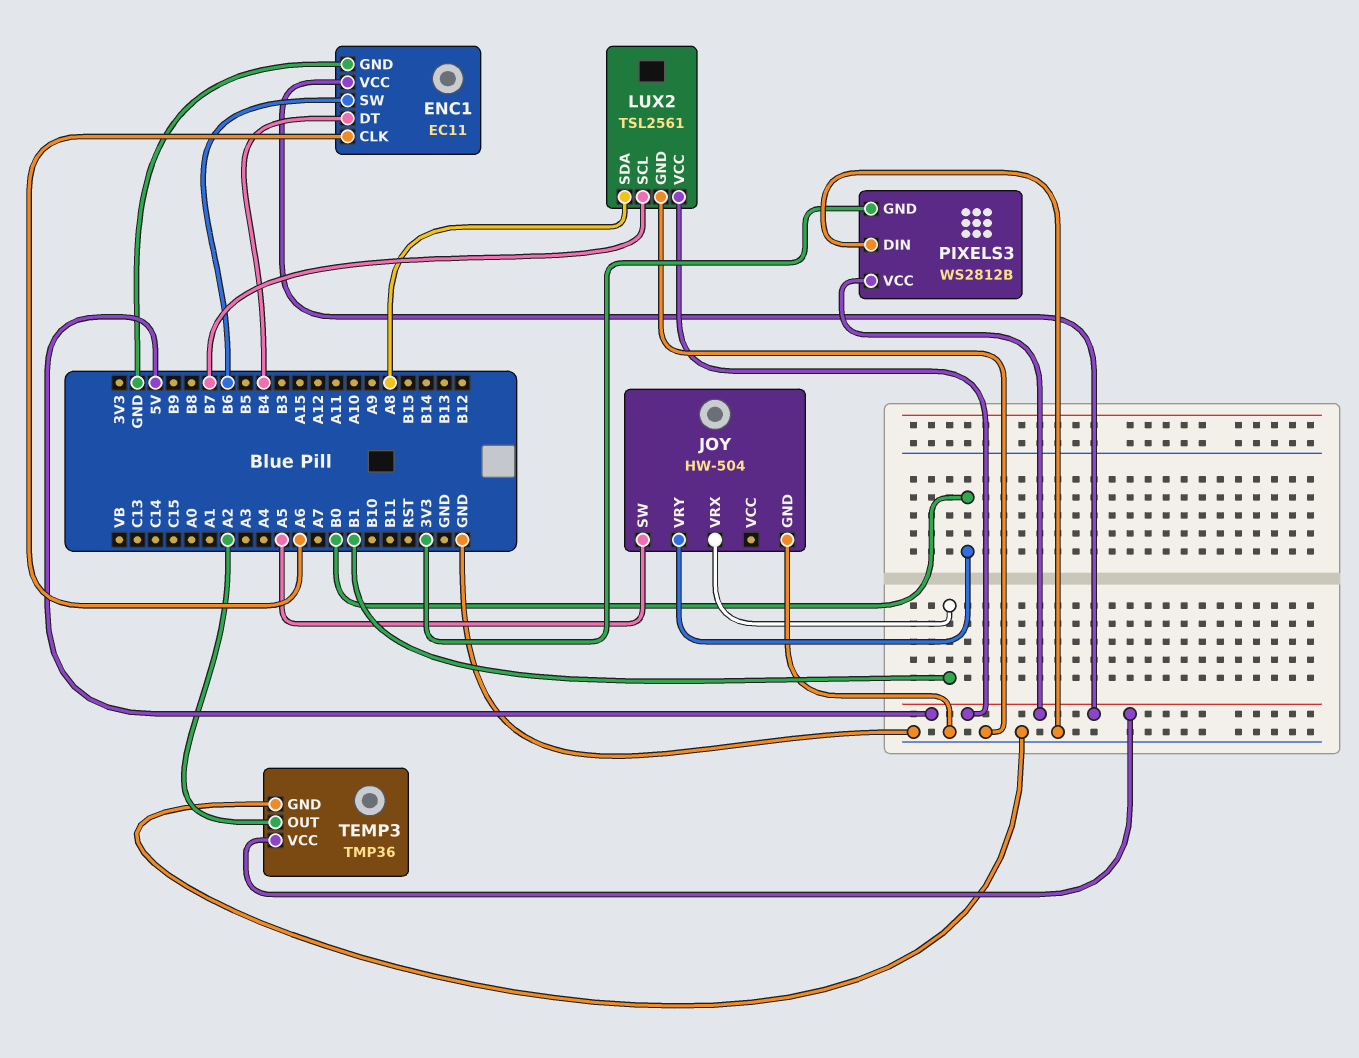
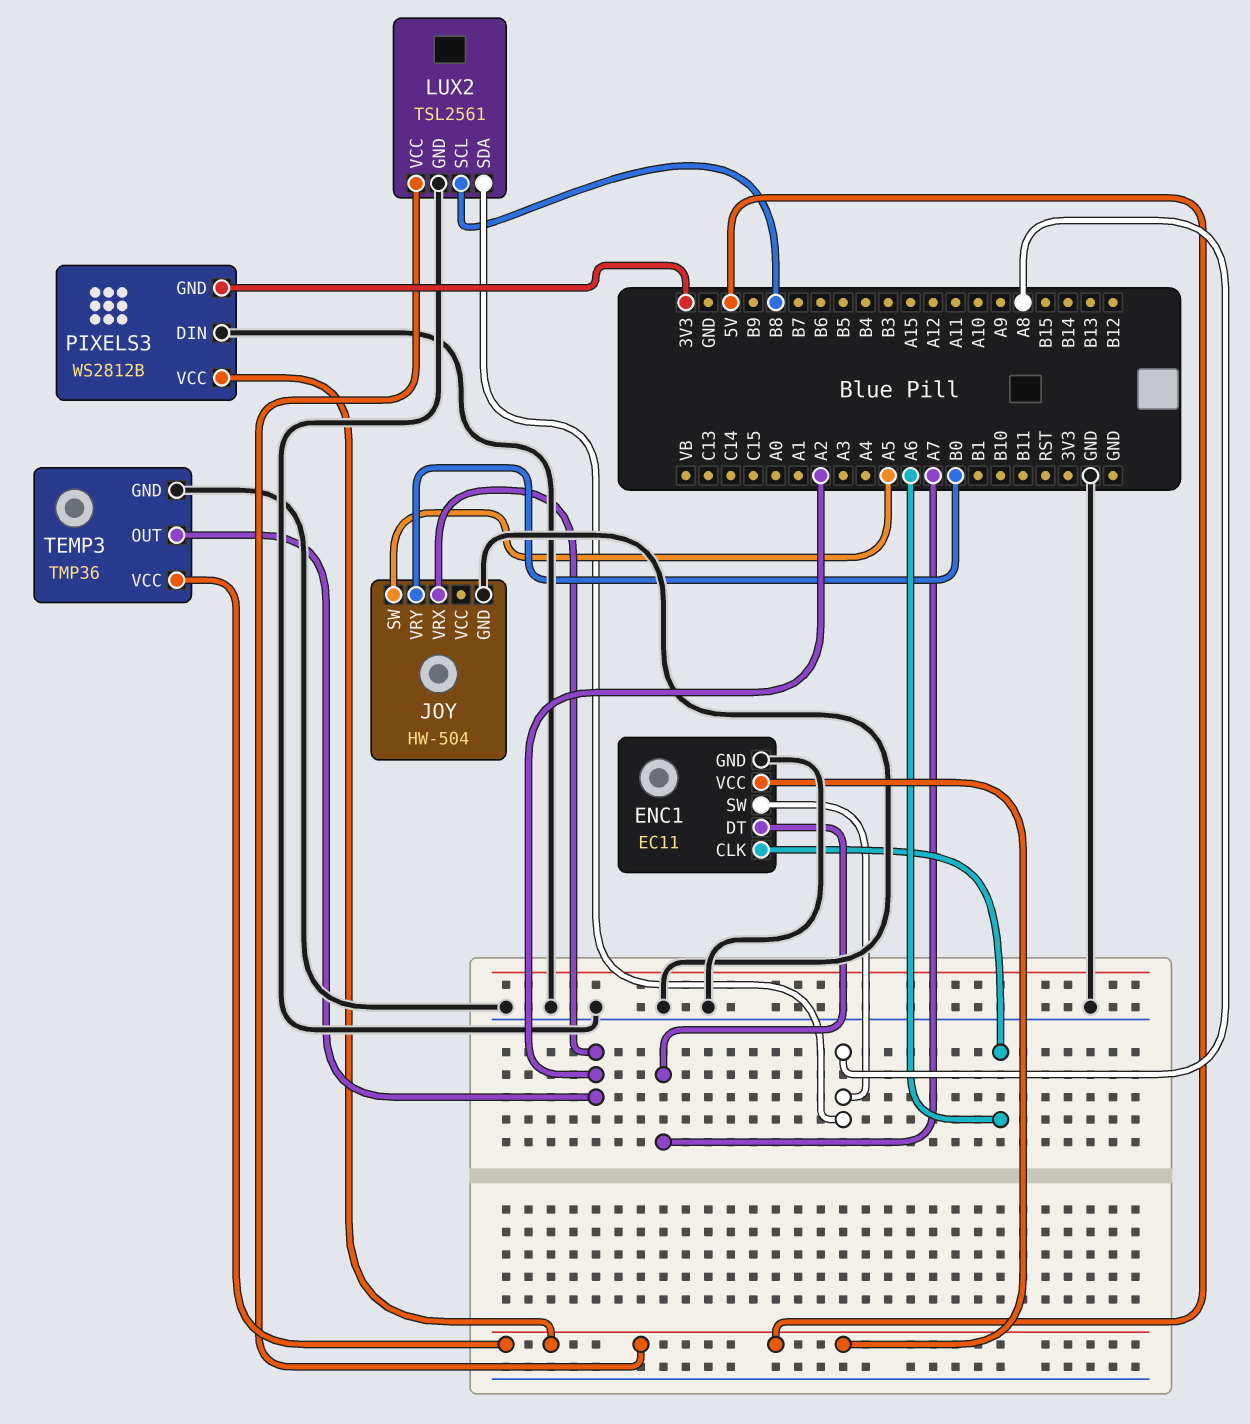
ENC1 pin DT: B4 -> A7
ENC1 pin SW: B6 -> A8
JOY pin VRX: B1 -> A2
LUX2 pin SCL: B7 -> B8

